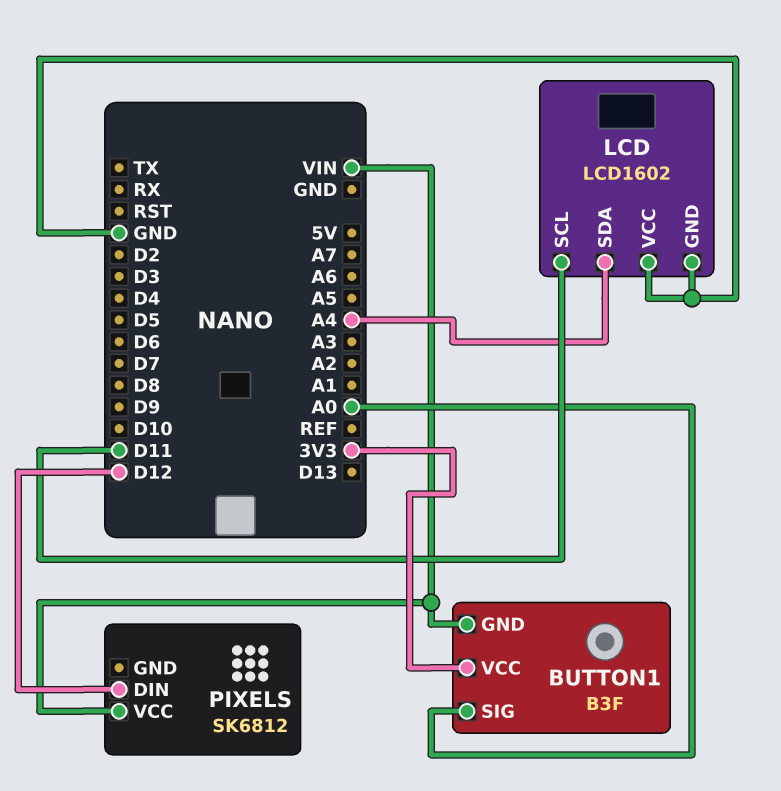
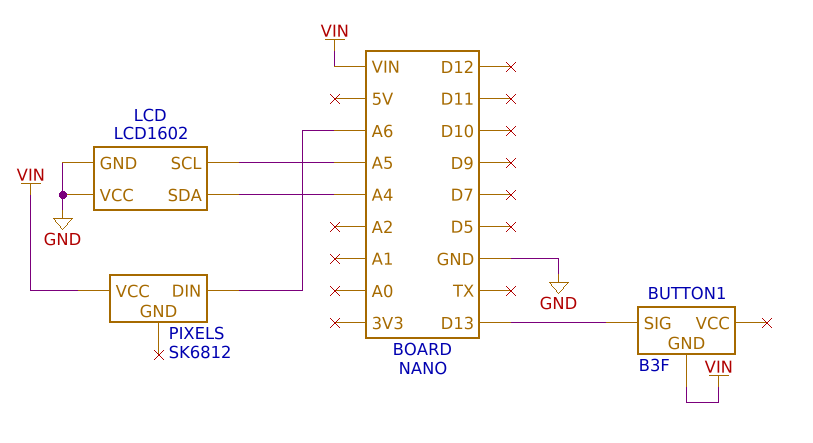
BUTTON1 pin SIG: A0 -> D13
BUTTON1 pin VCC: 3V3 -> none
LCD pin SCL: D11 -> A5
PIXELS pin DIN: D12 -> A6

